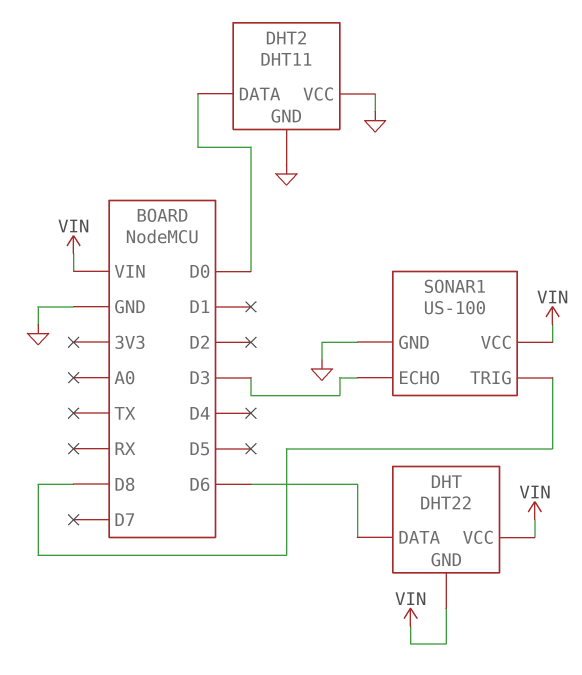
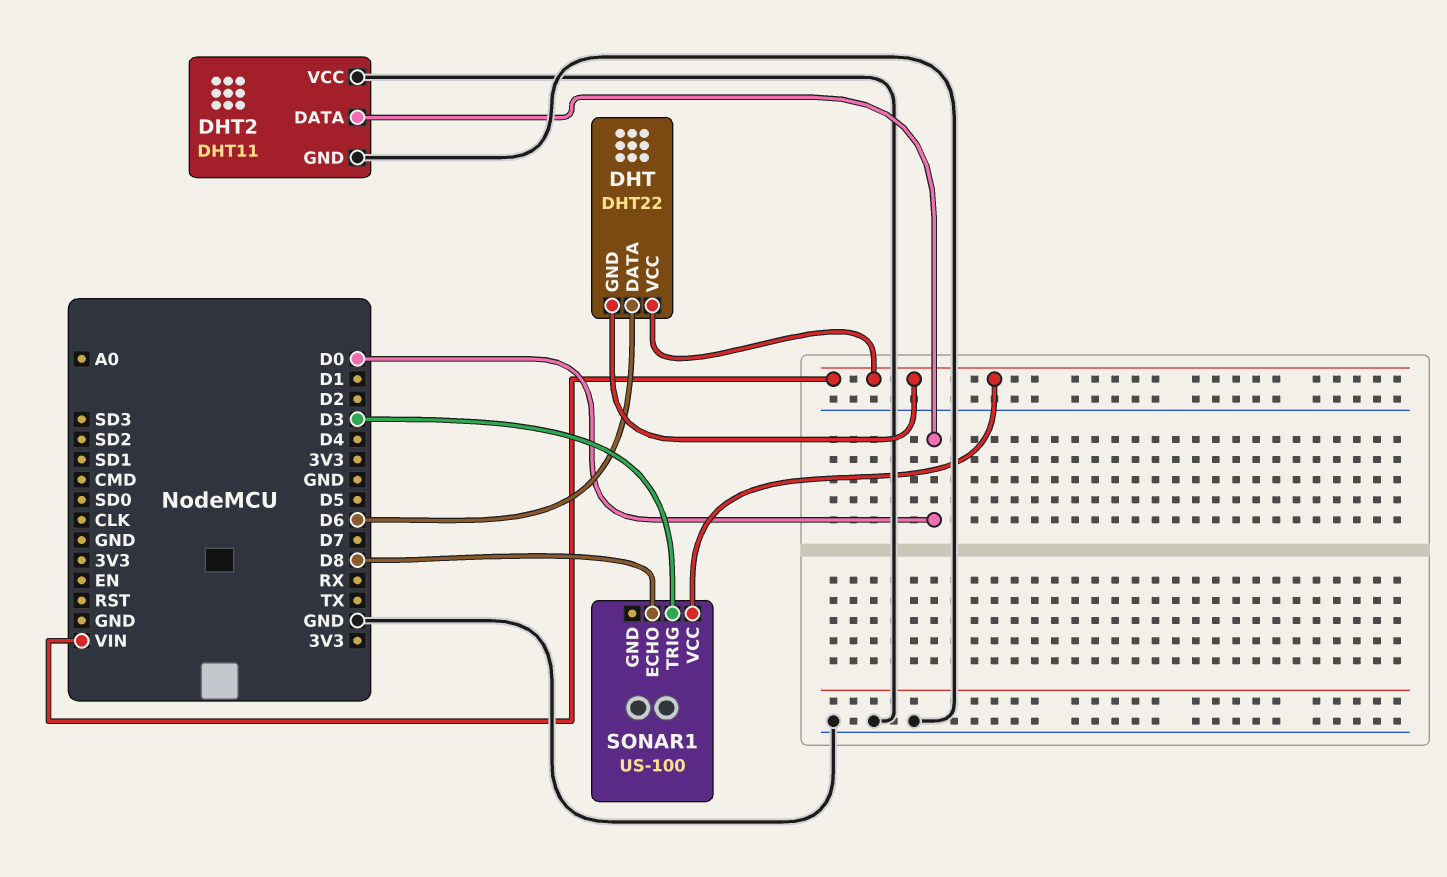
SONAR1 pin ECHO: D3 -> D8
SONAR1 pin GND: GND -> none
SONAR1 pin TRIG: D8 -> D3

